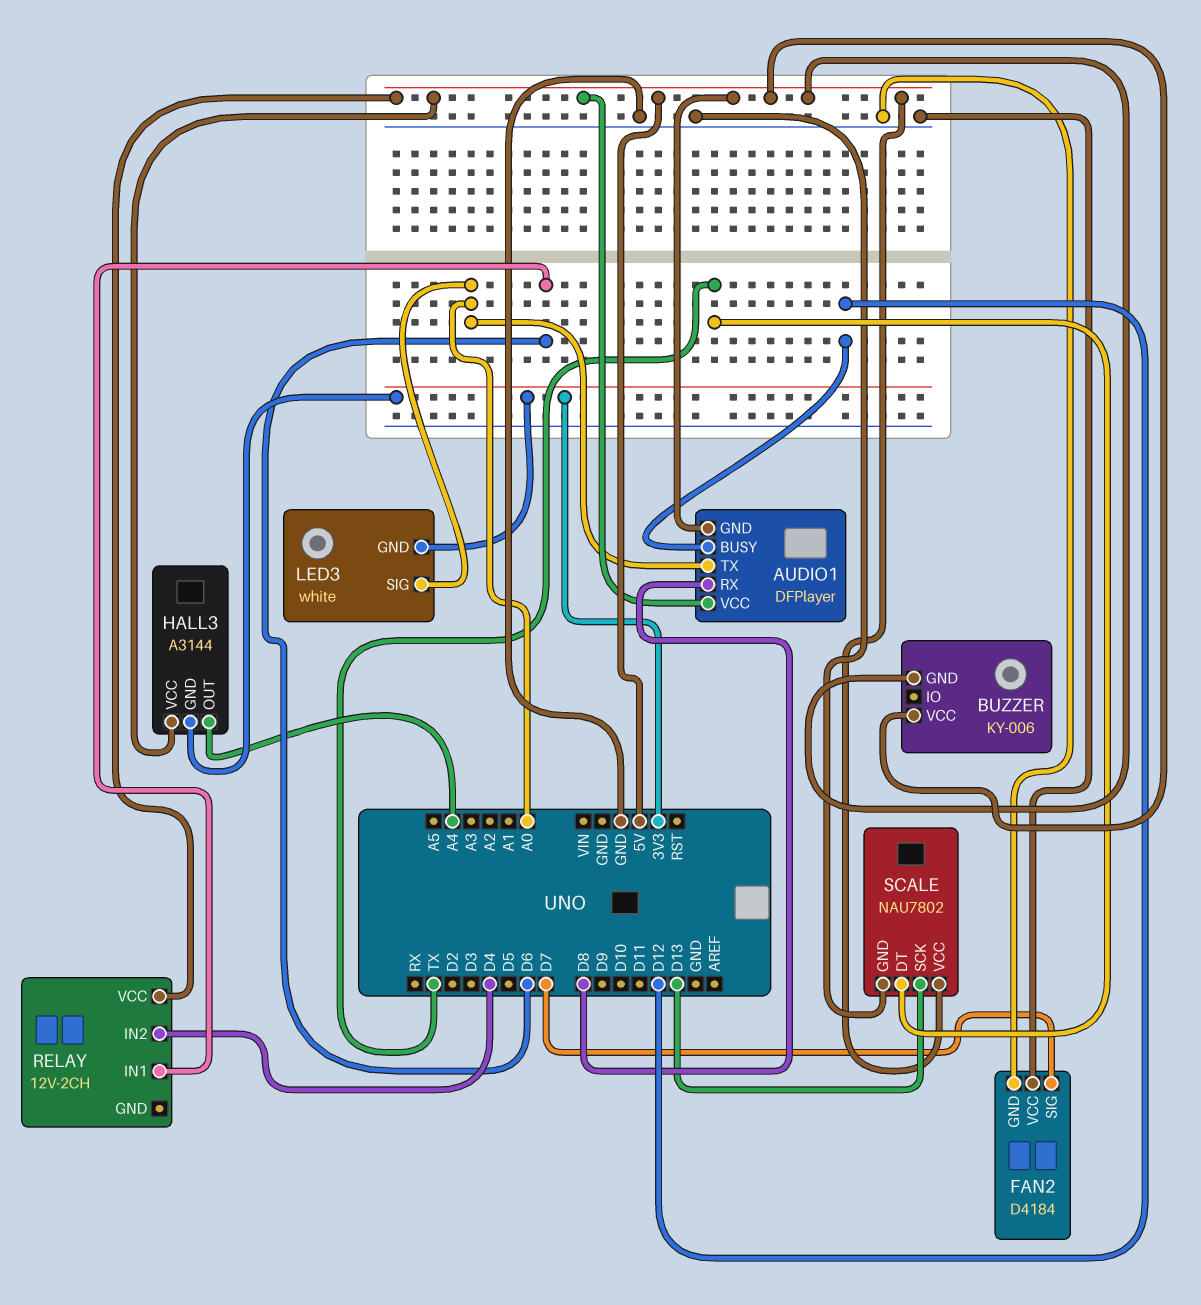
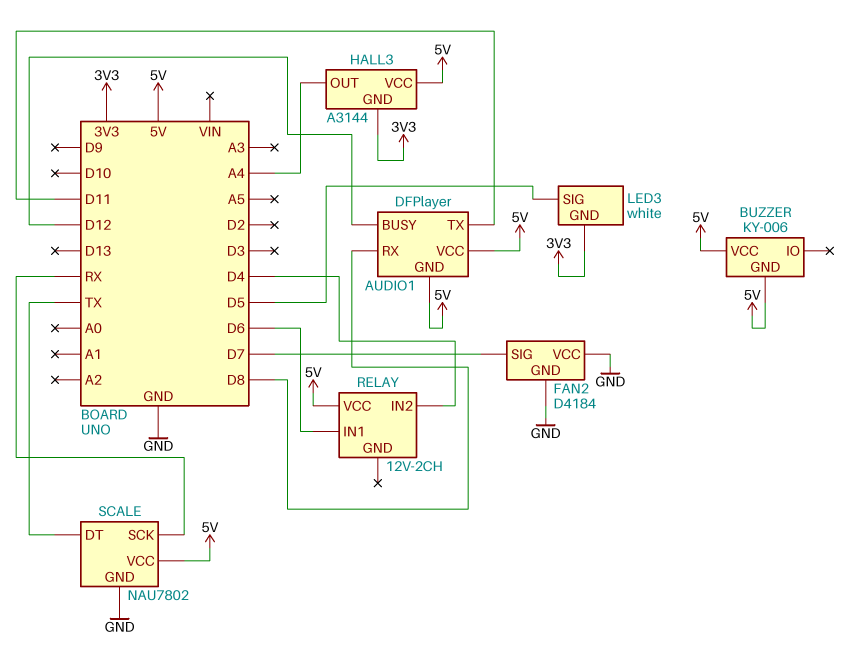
AUDIO1 pin TX: A0 -> D11
LED3 pin SIG: A0 -> D5
SCALE pin SCK: D13 -> RX

